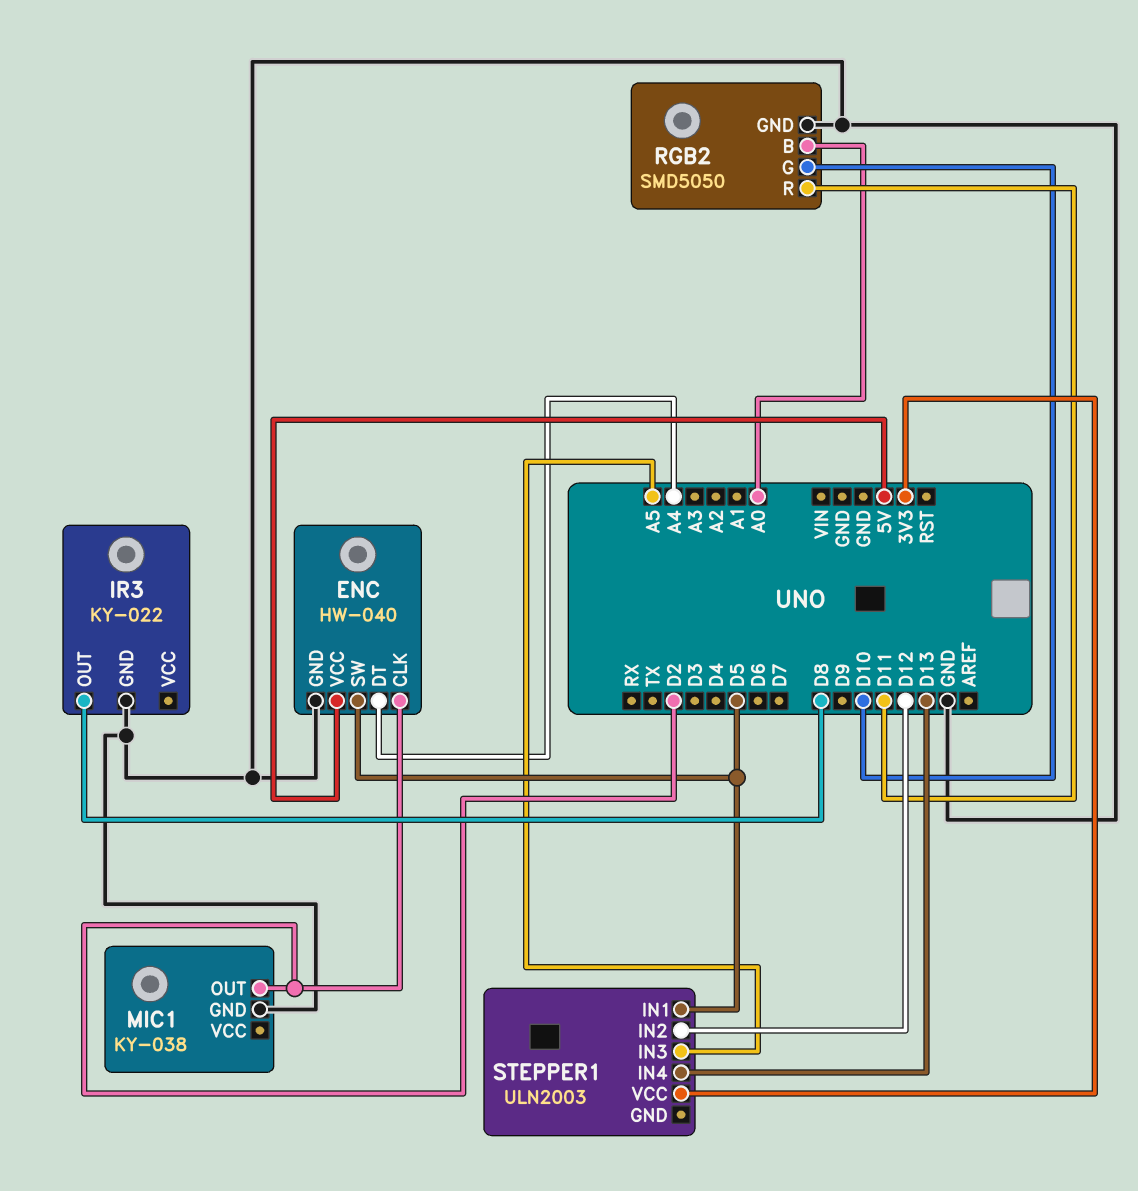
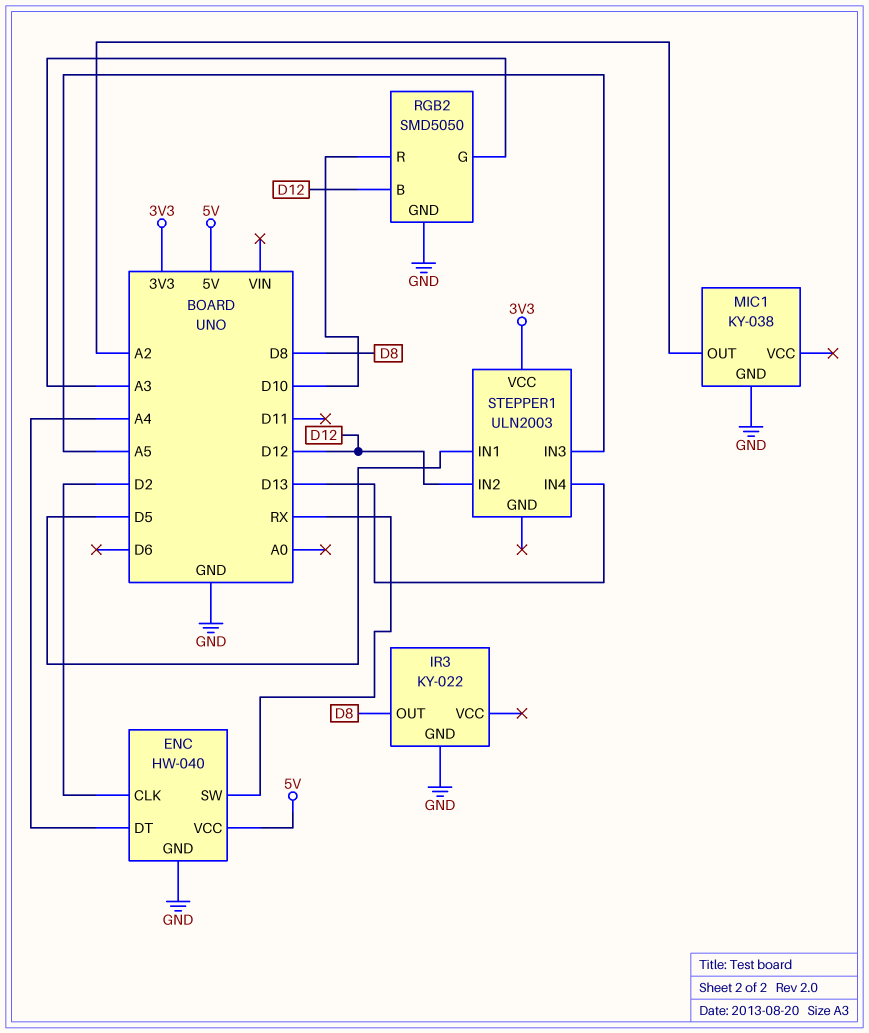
ENC pin SW: D5 -> RX
MIC1 pin OUT: D2 -> A2
RGB2 pin B: A0 -> D12
RGB2 pin G: D10 -> A3
RGB2 pin R: D11 -> D10

